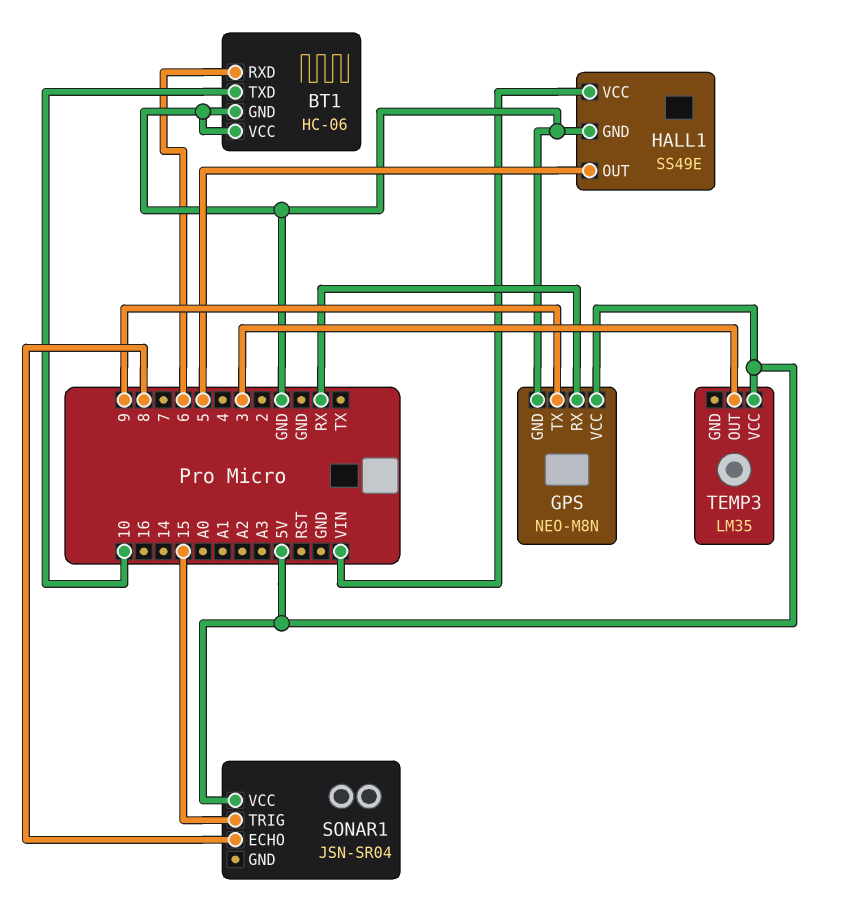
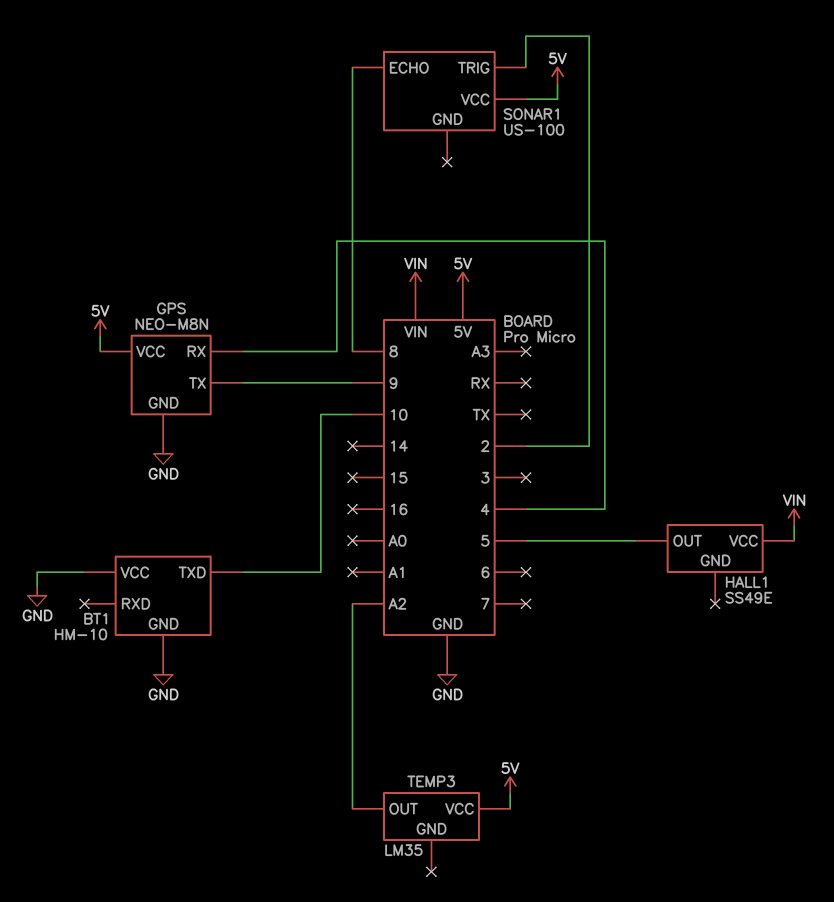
BT1: HC-06 -> HM-10
BT1 pin RXD: 6 -> none
GPS pin RX: RX -> 4
HALL1 pin GND: GND -> none
SONAR1: JSN-SR04 -> US-100
SONAR1 pin TRIG: 15 -> 2
TEMP3 pin OUT: 3 -> A2

